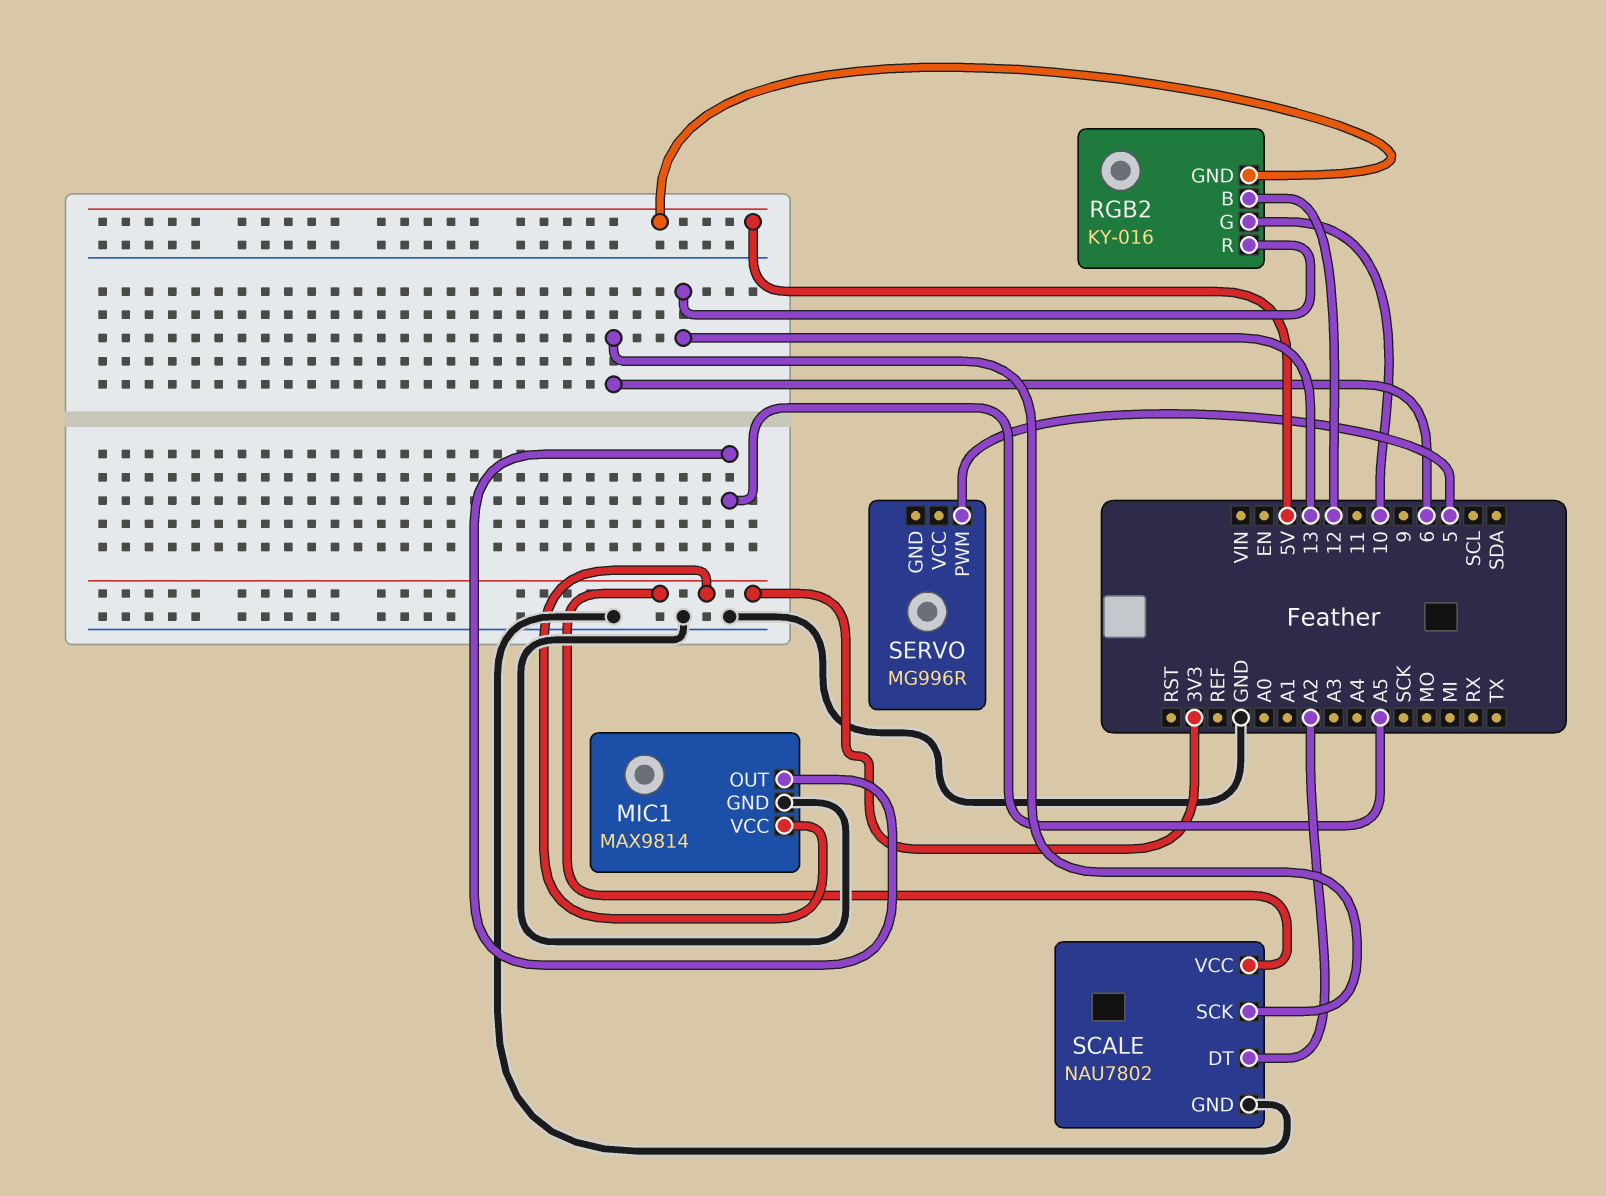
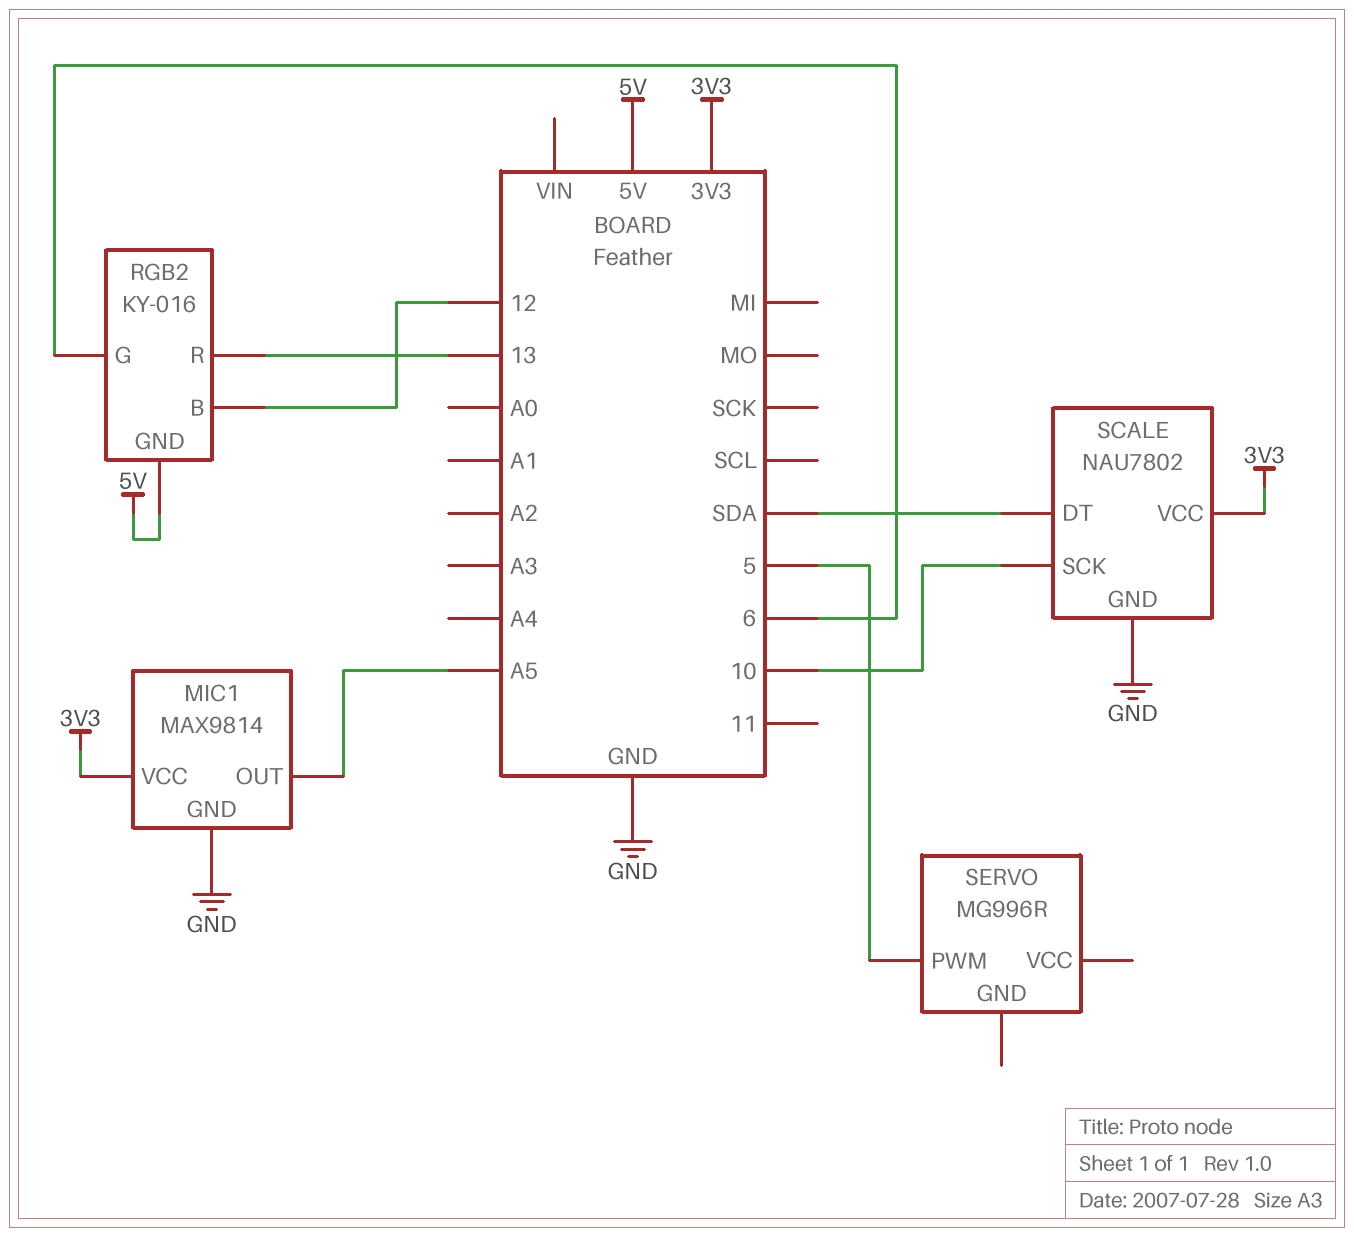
RGB2 pin G: 10 -> 6
SCALE pin DT: A2 -> SDA
SCALE pin SCK: 6 -> 10

